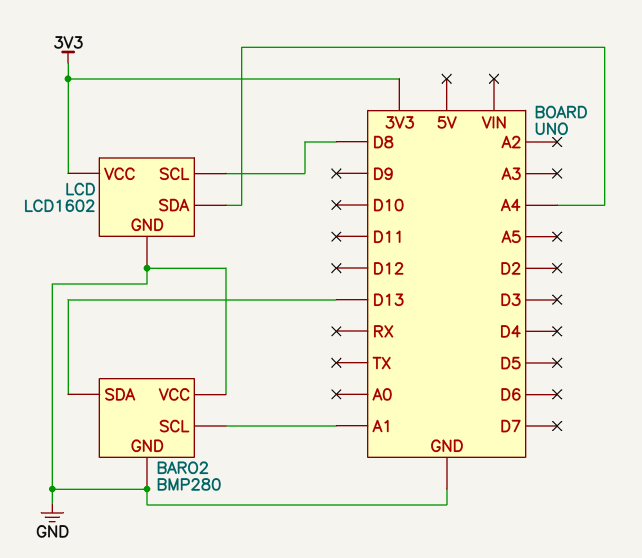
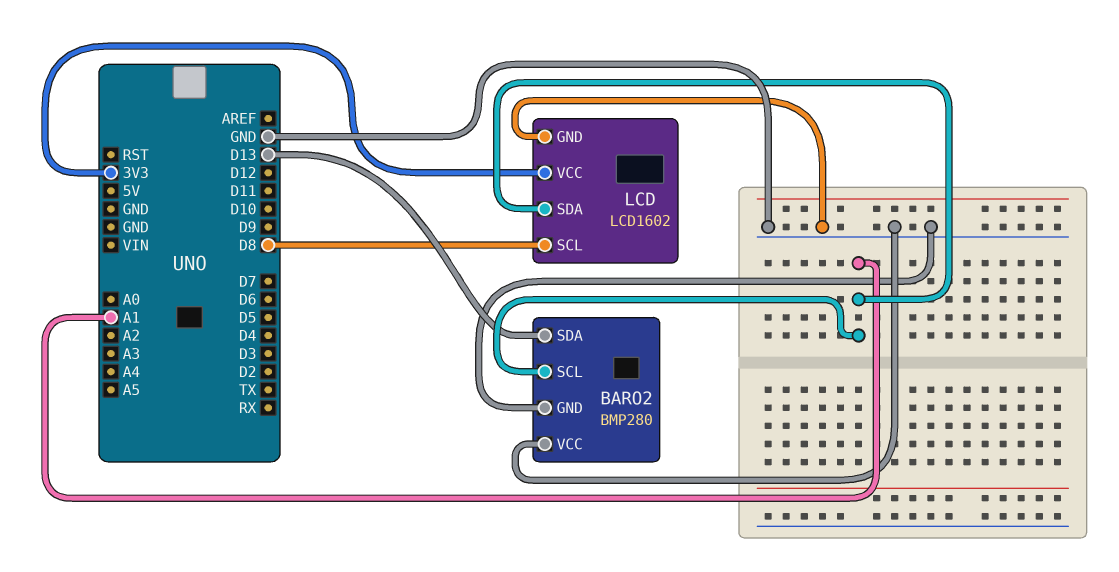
LCD pin SDA: A4 -> A1

